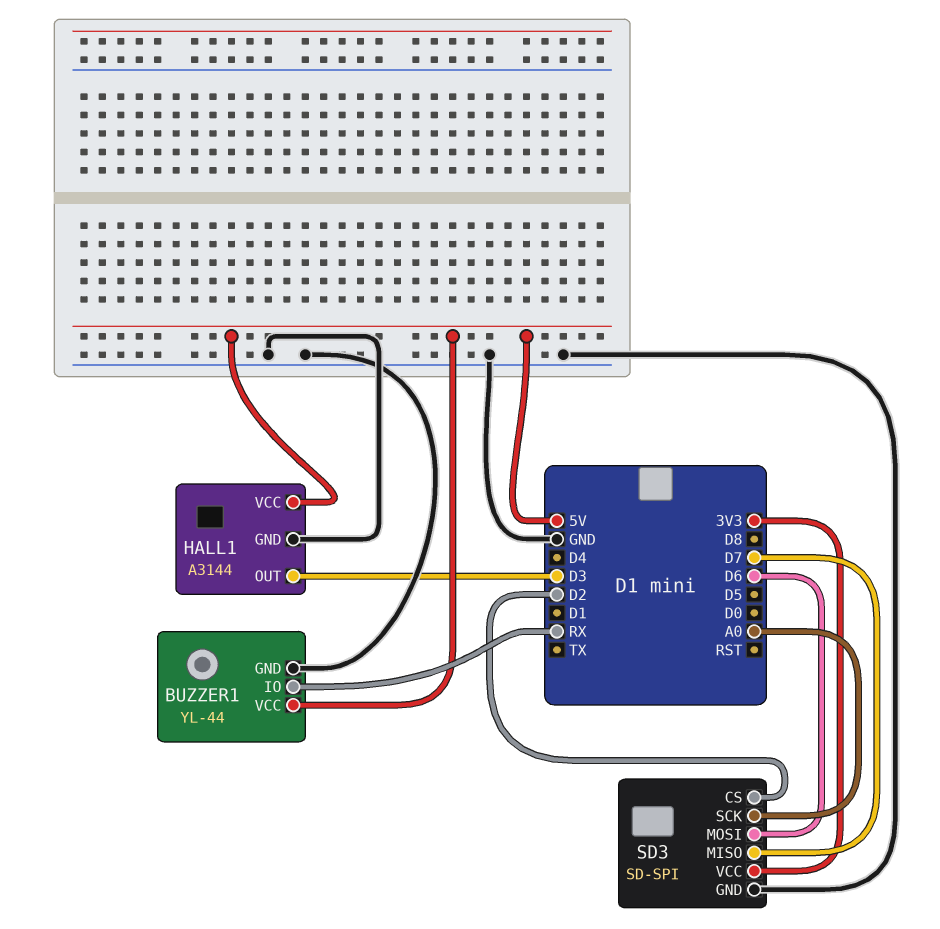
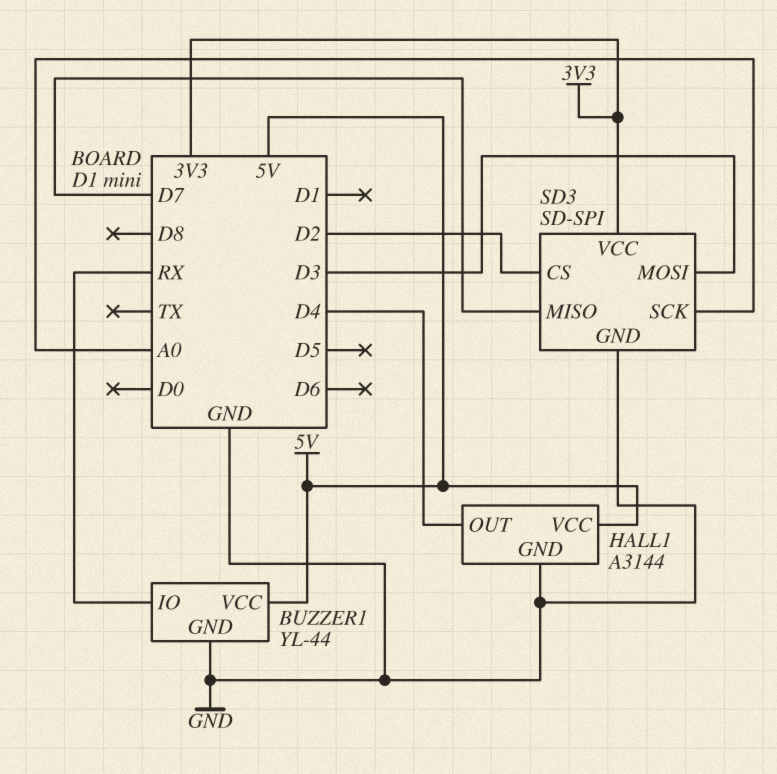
HALL1 pin OUT: D3 -> D4
SD3 pin MOSI: D6 -> D3

